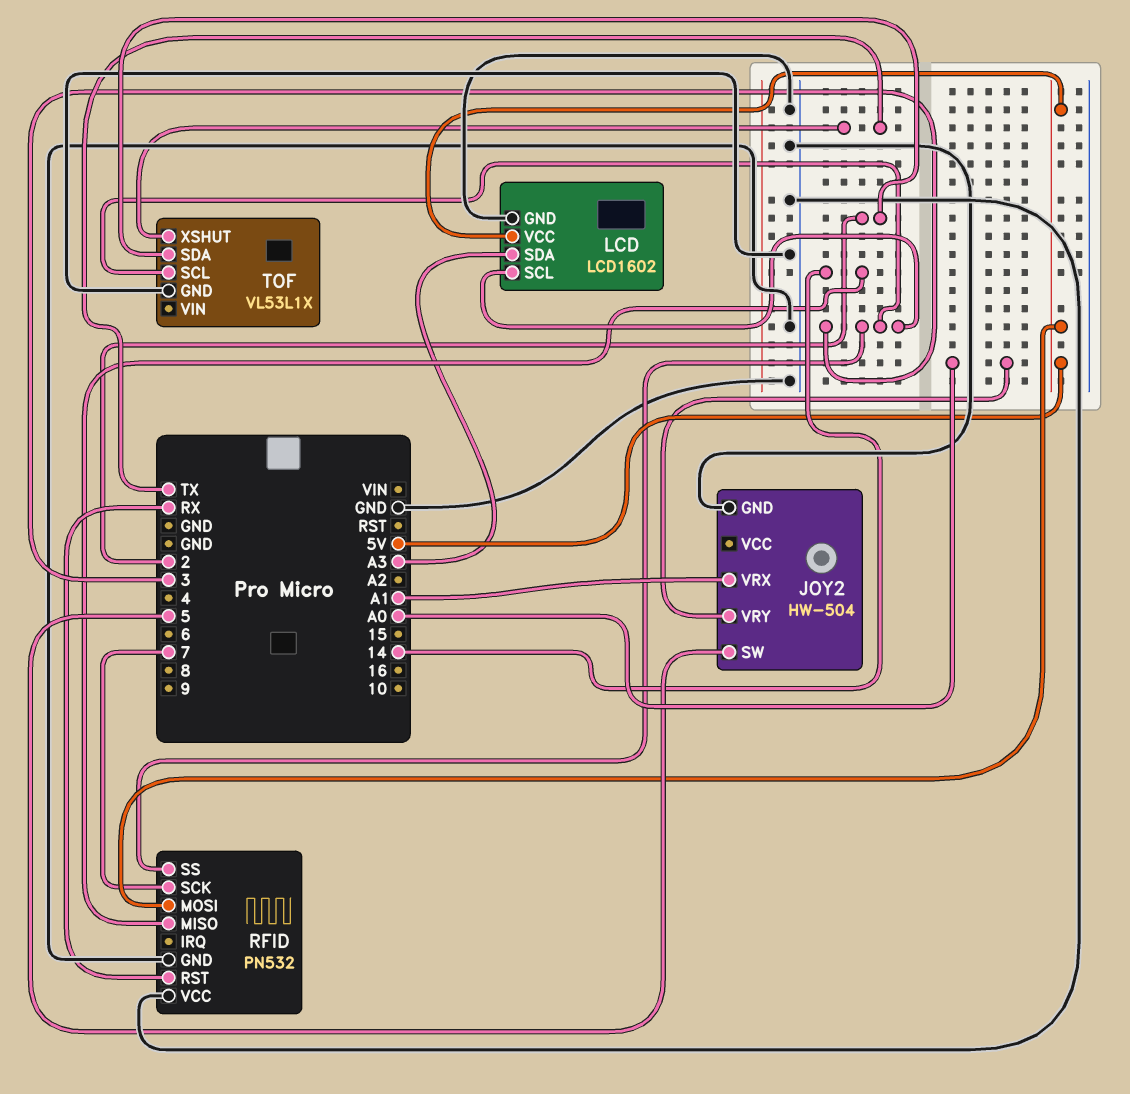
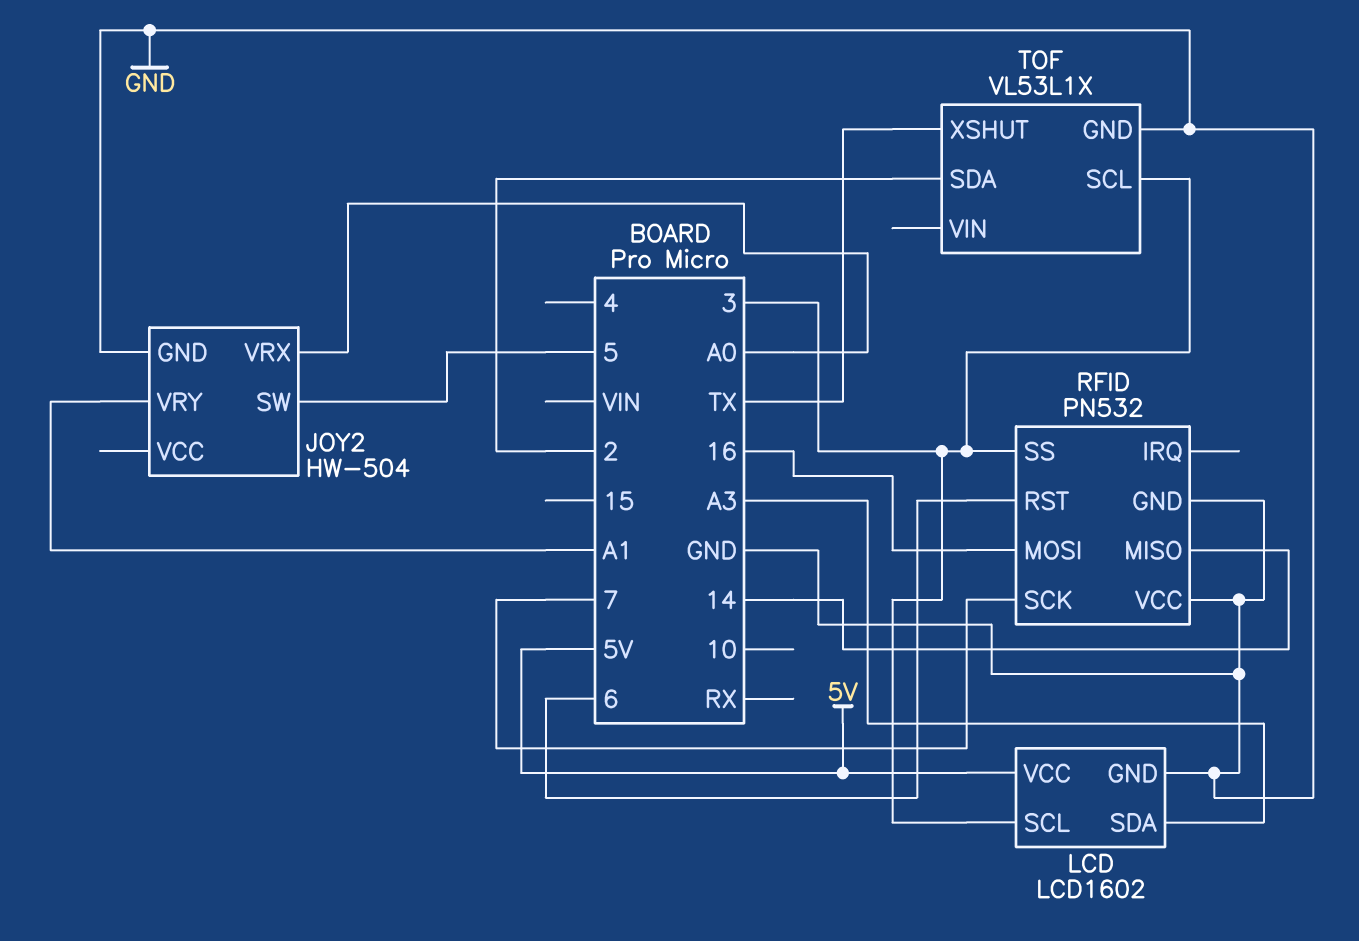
JOY2 pin VRX: A1 -> A0
JOY2 pin VRY: A0 -> A1
RFID pin MOSI: 5V -> 16
RFID pin RST: RX -> 6

